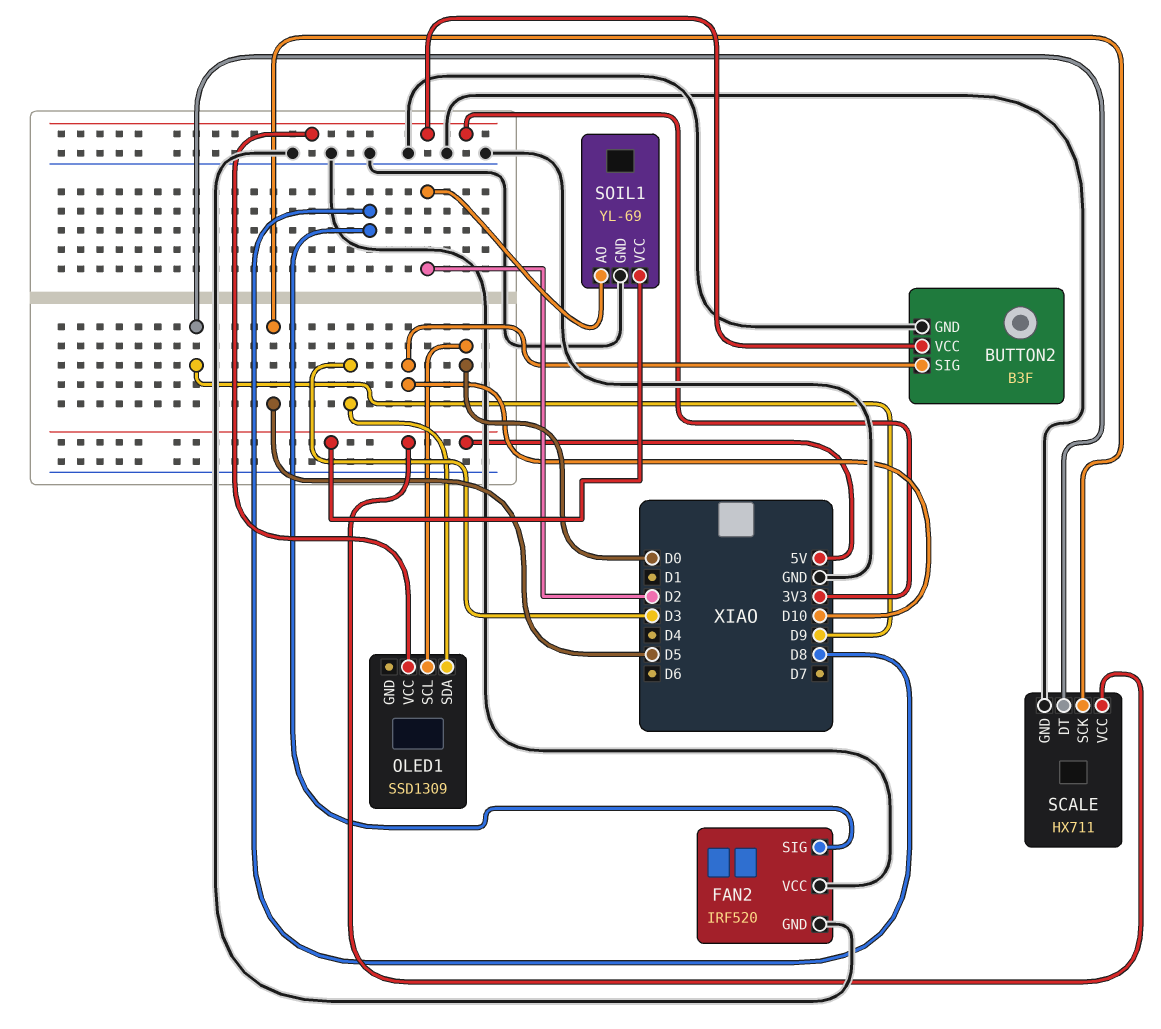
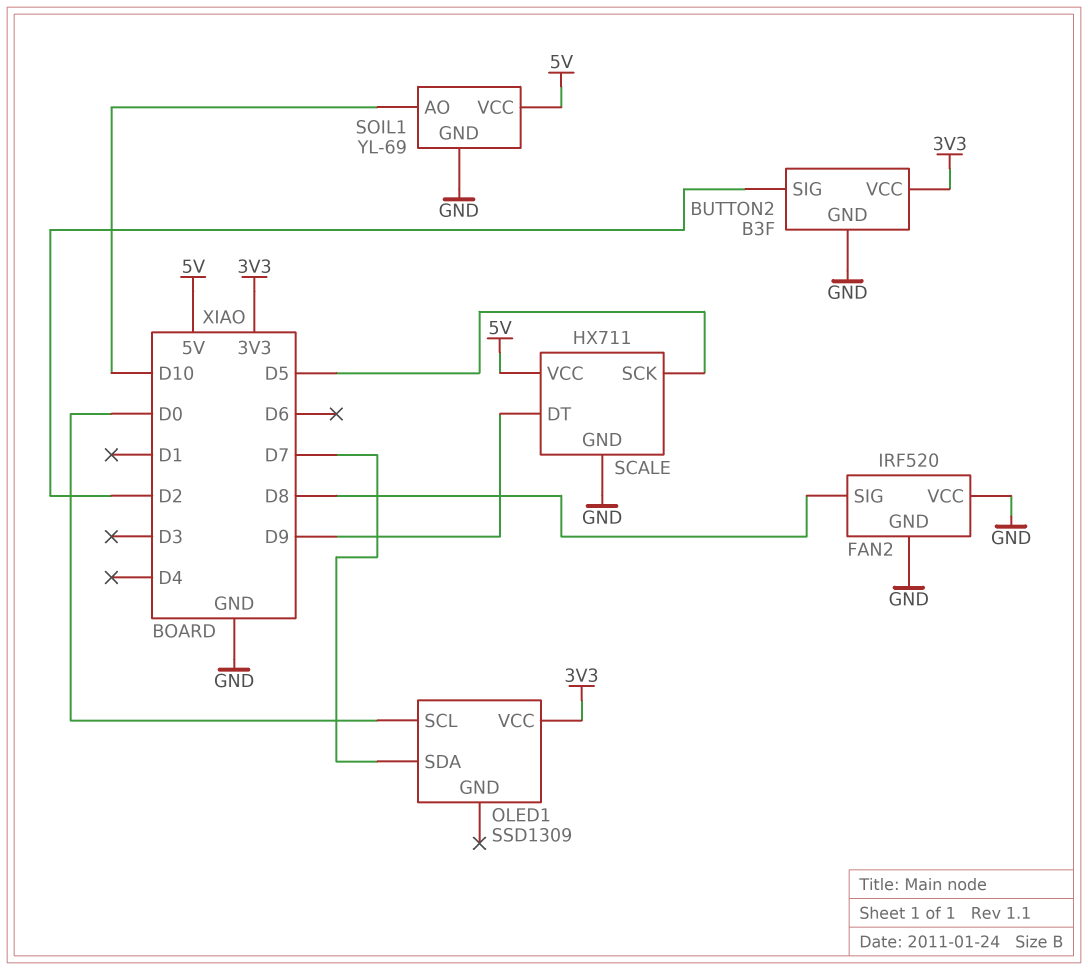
BUTTON2 pin SIG: D10 -> D2
OLED1 pin SDA: D3 -> D7
SOIL1 pin AO: D2 -> D10

